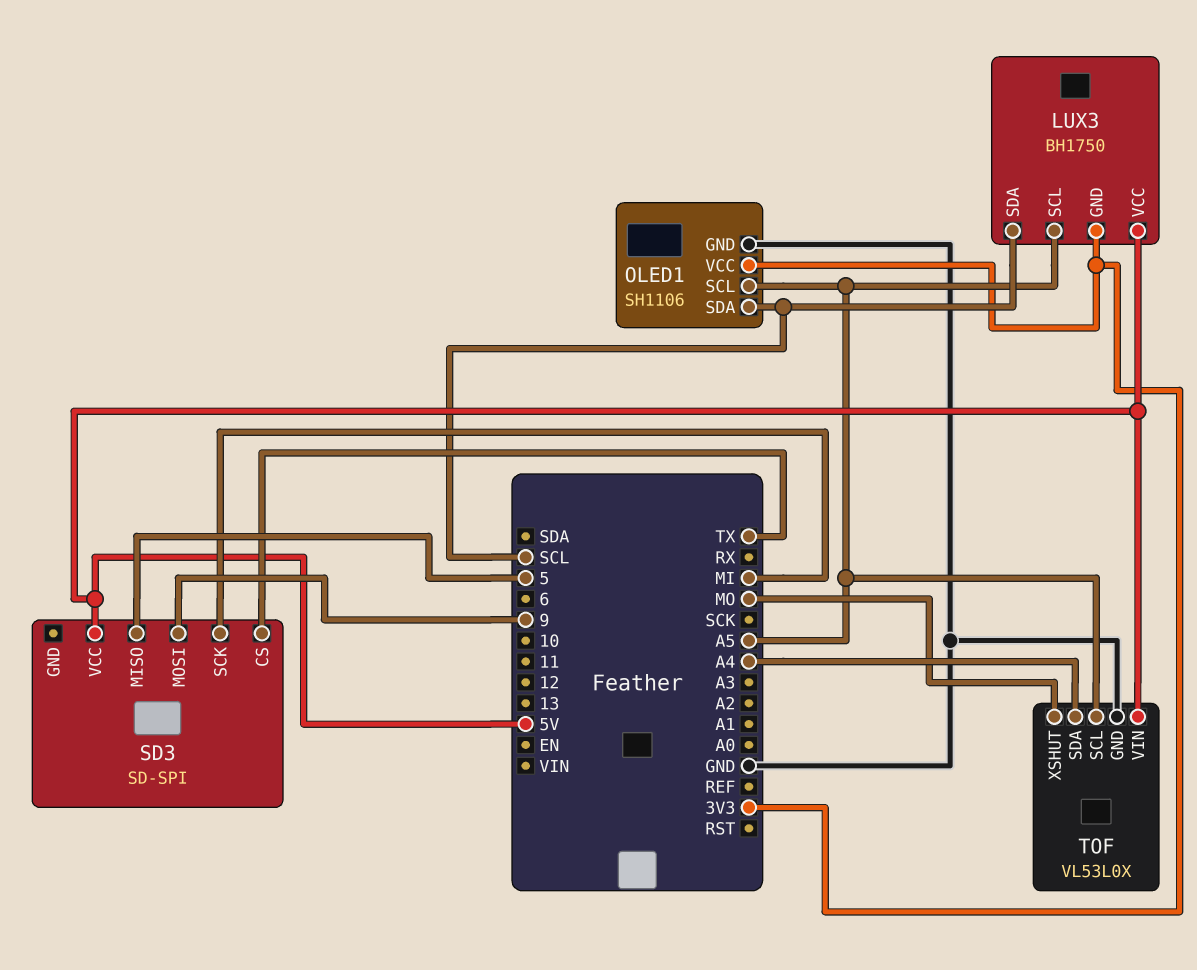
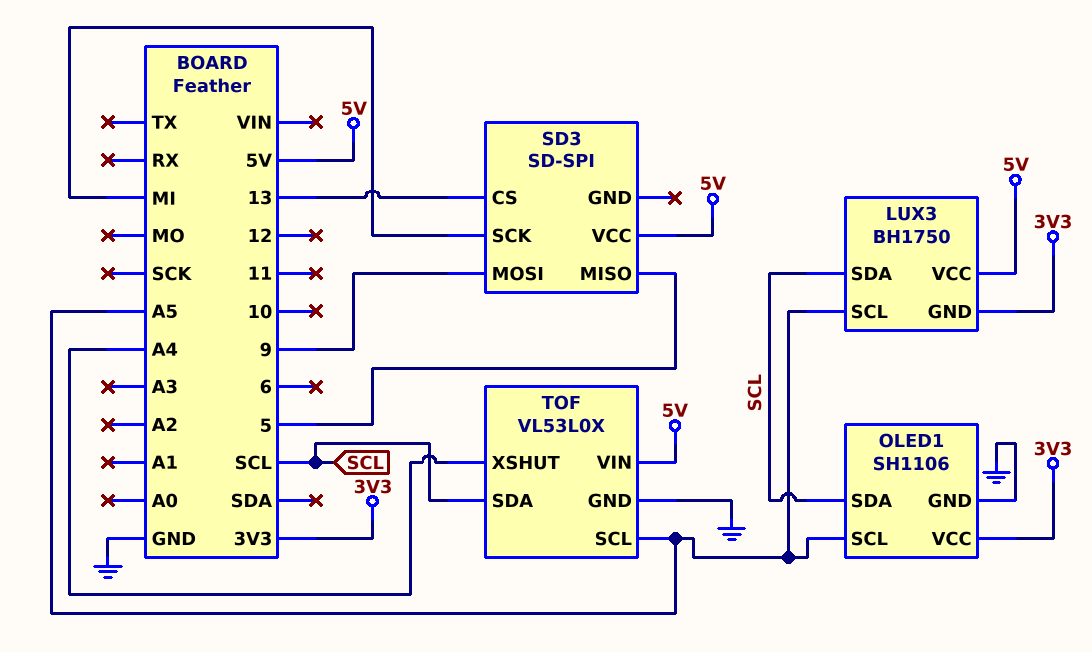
SD3 pin CS: TX -> 13
TOF pin SDA: A4 -> SCL
TOF pin XSHUT: MO -> A4

